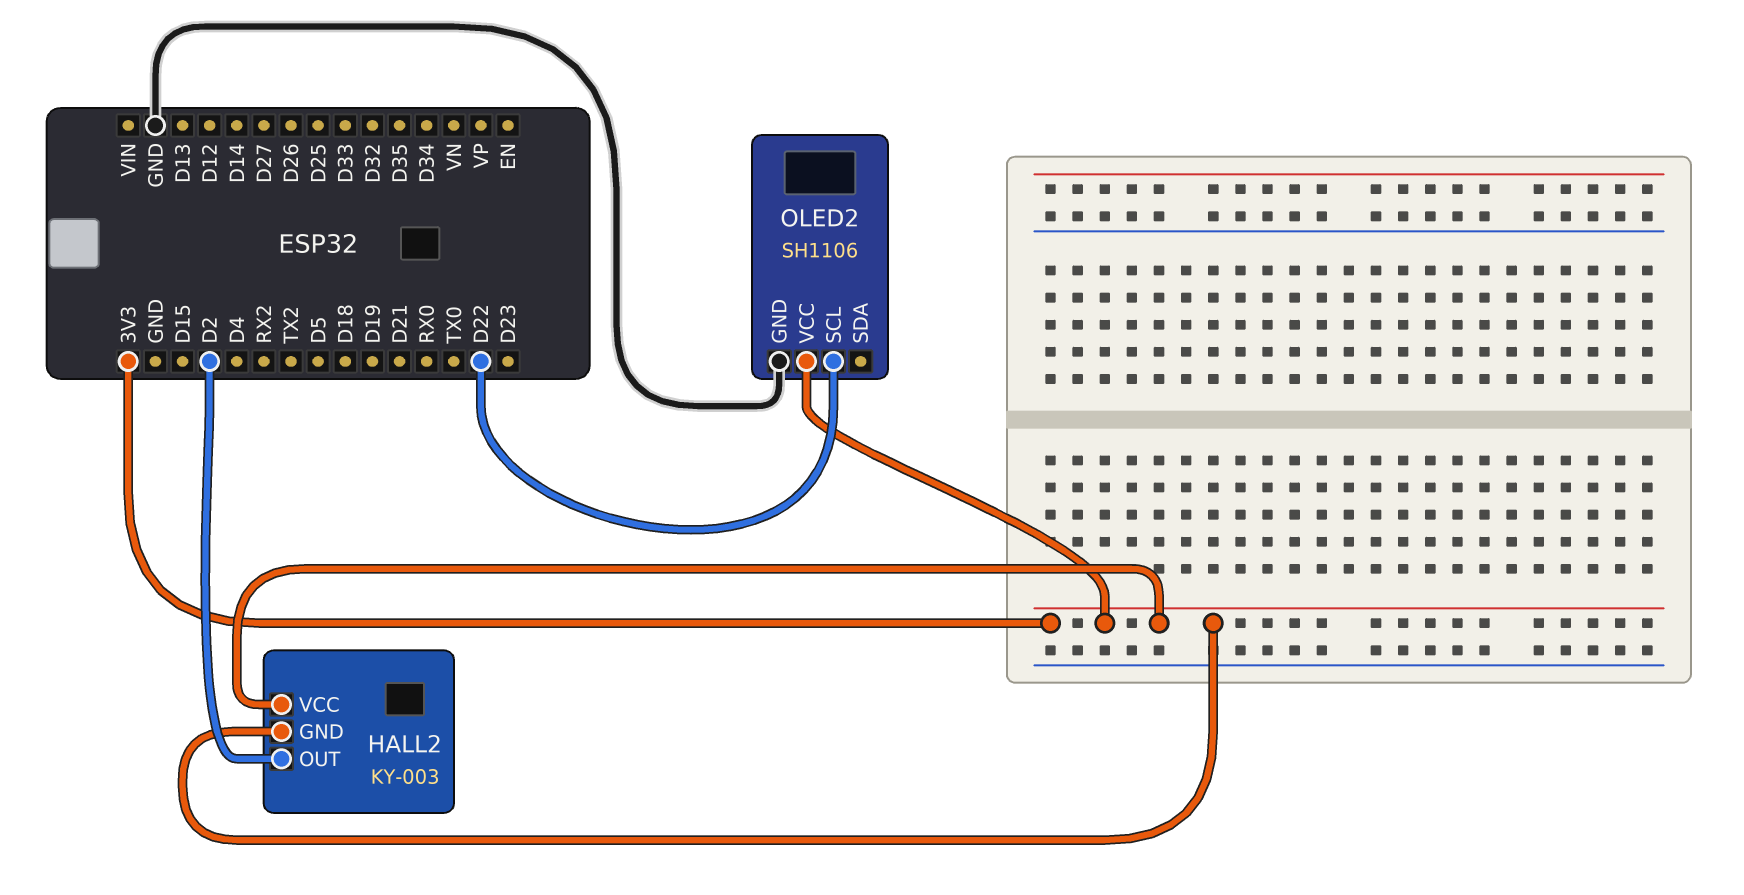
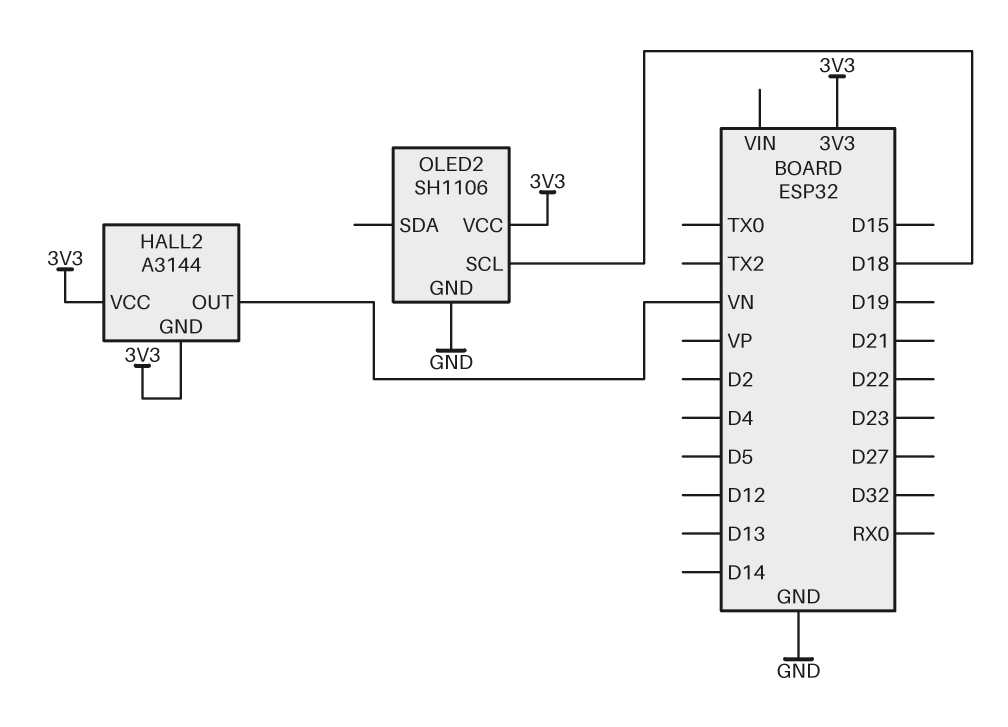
HALL2: KY-003 -> A3144
HALL2 pin OUT: D2 -> VN
OLED2 pin SCL: D22 -> D18

